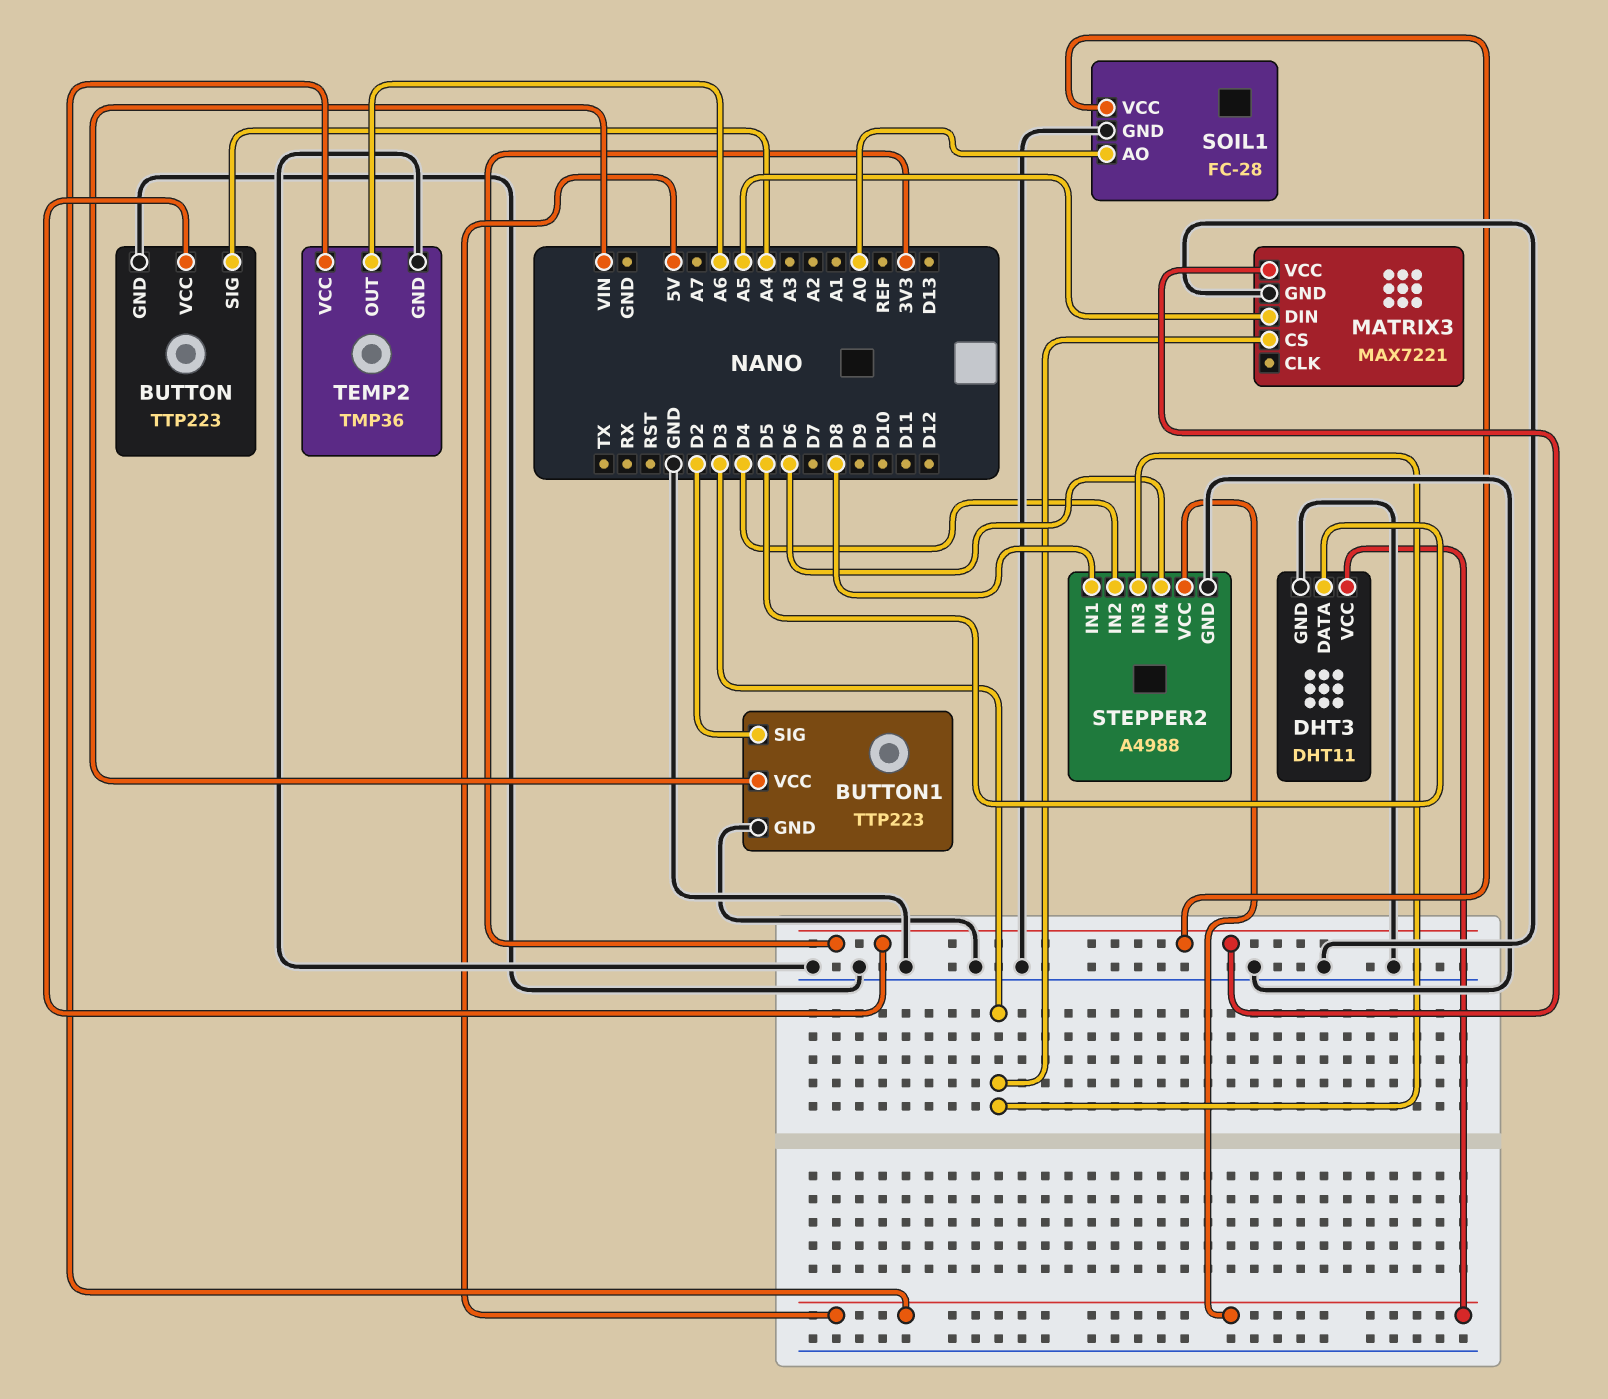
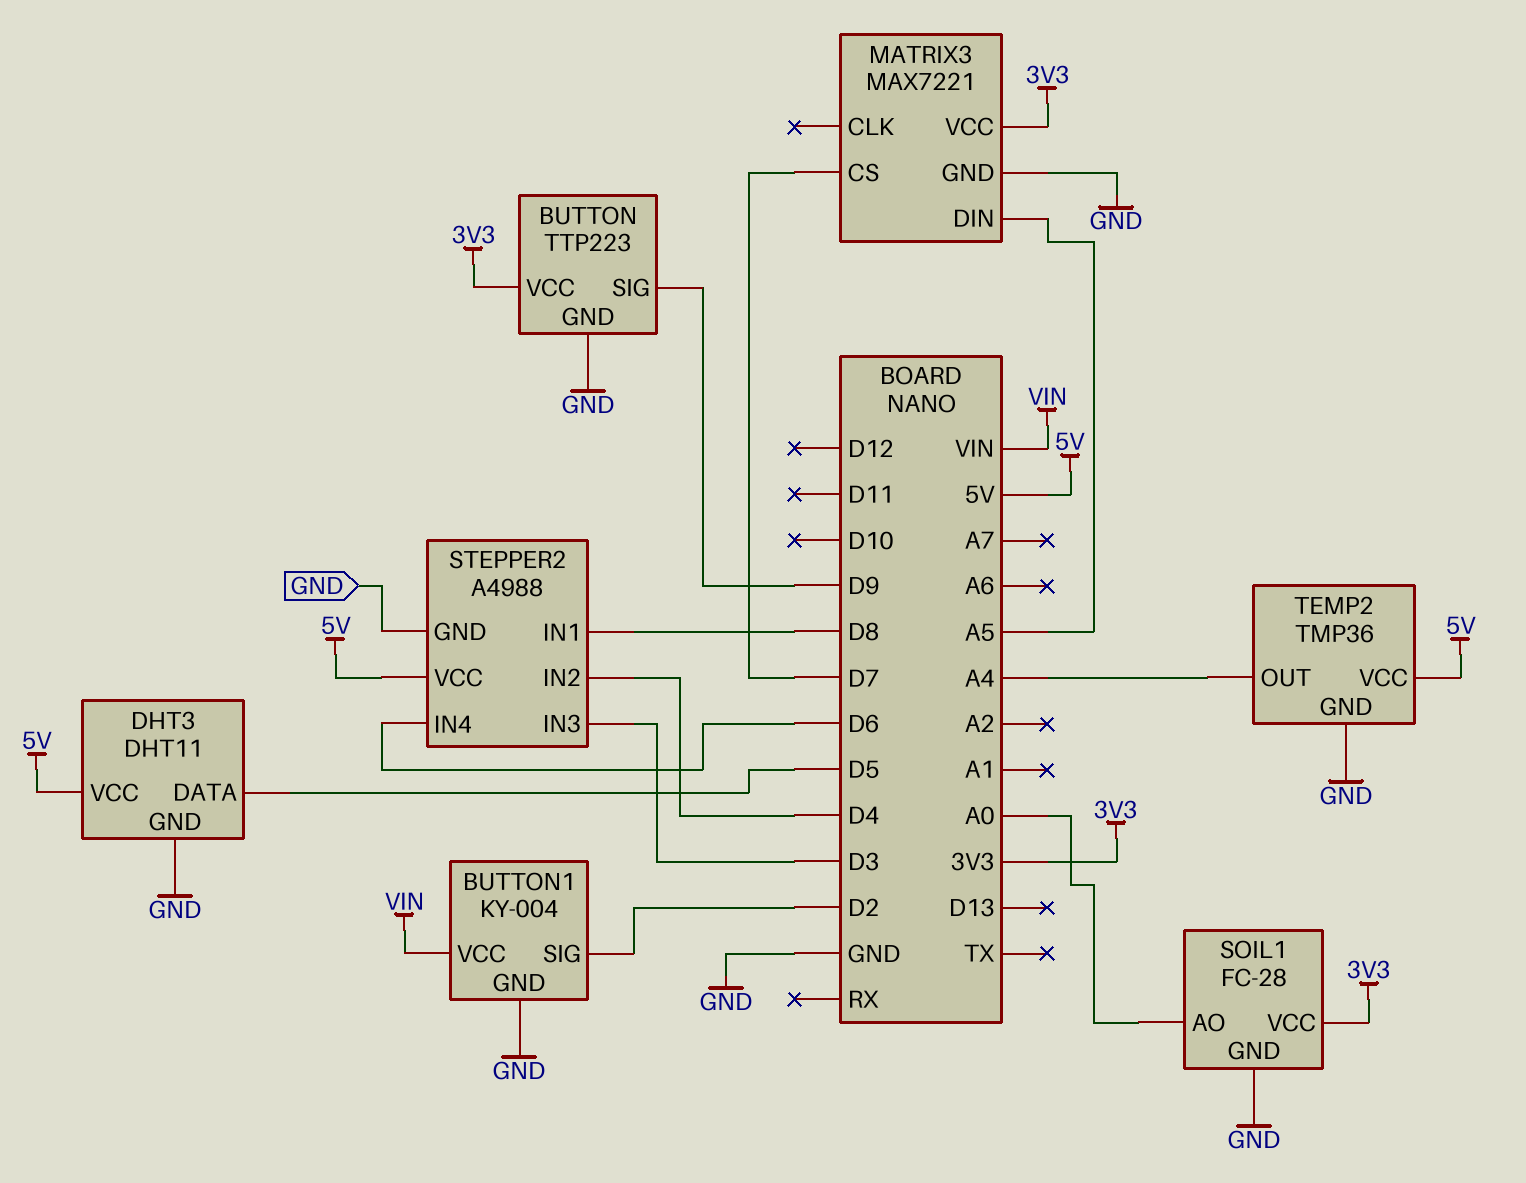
BUTTON pin SIG: A4 -> D9
BUTTON1: TTP223 -> KY-004
MATRIX3 pin CS: D3 -> D7
TEMP2 pin OUT: A6 -> A4

